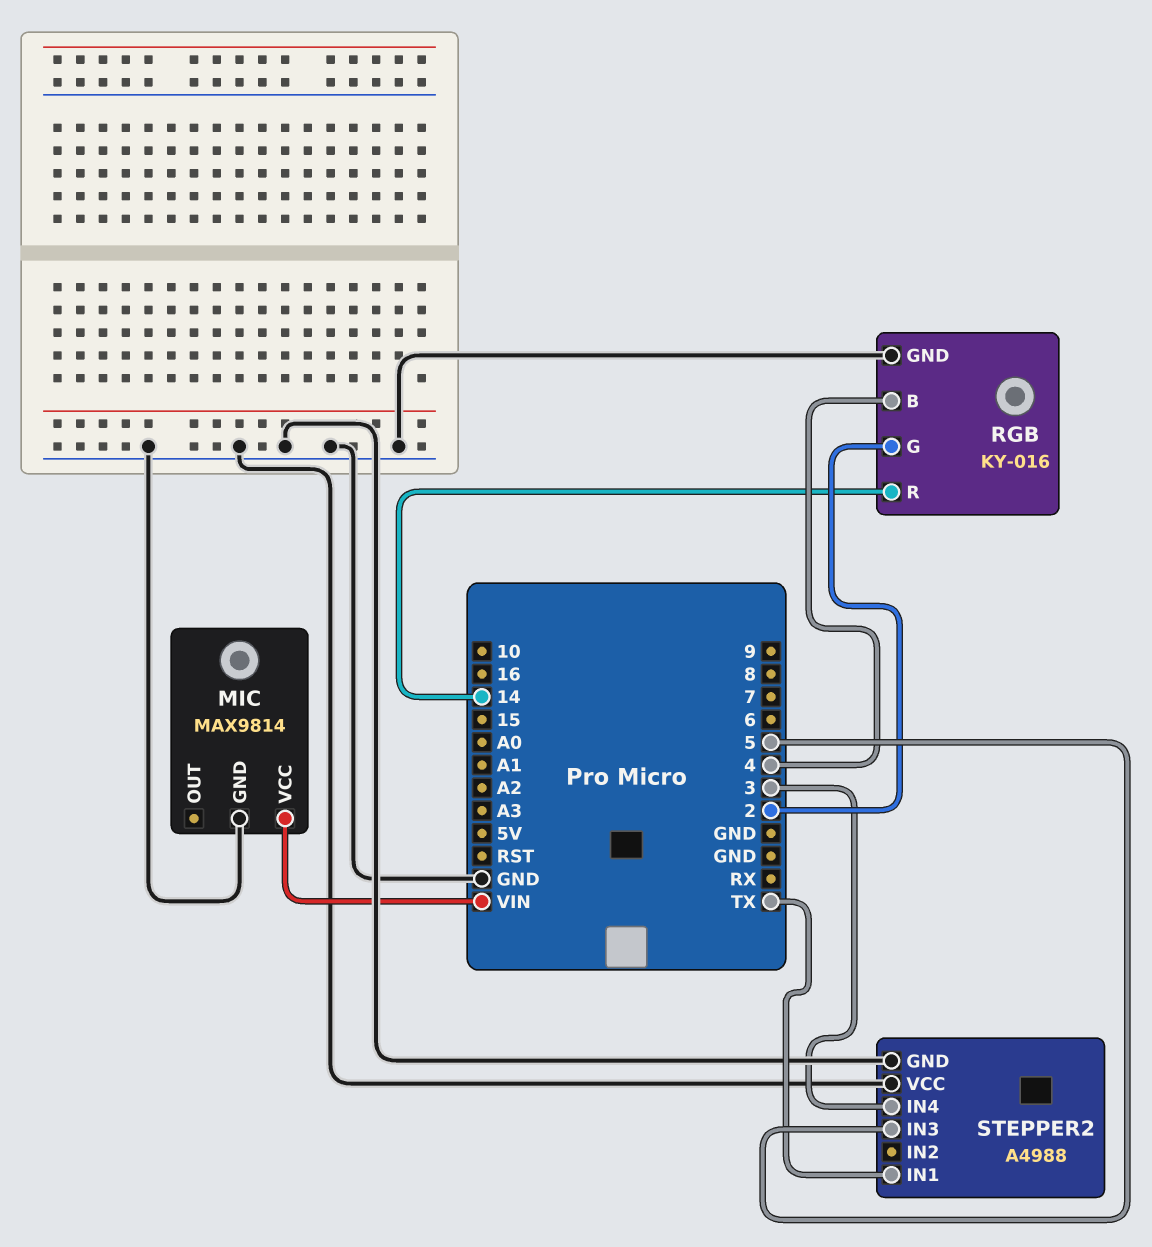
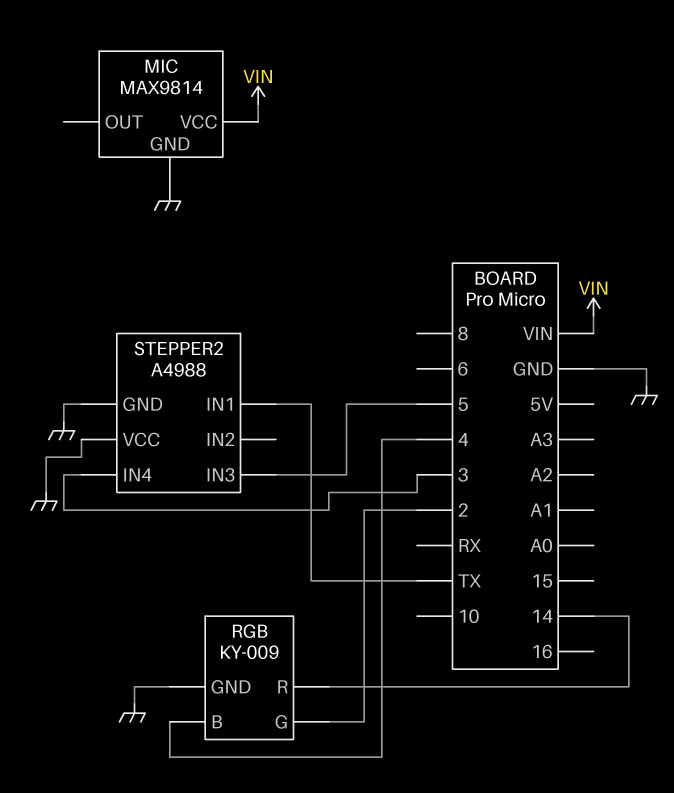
RGB: KY-016 -> KY-009

